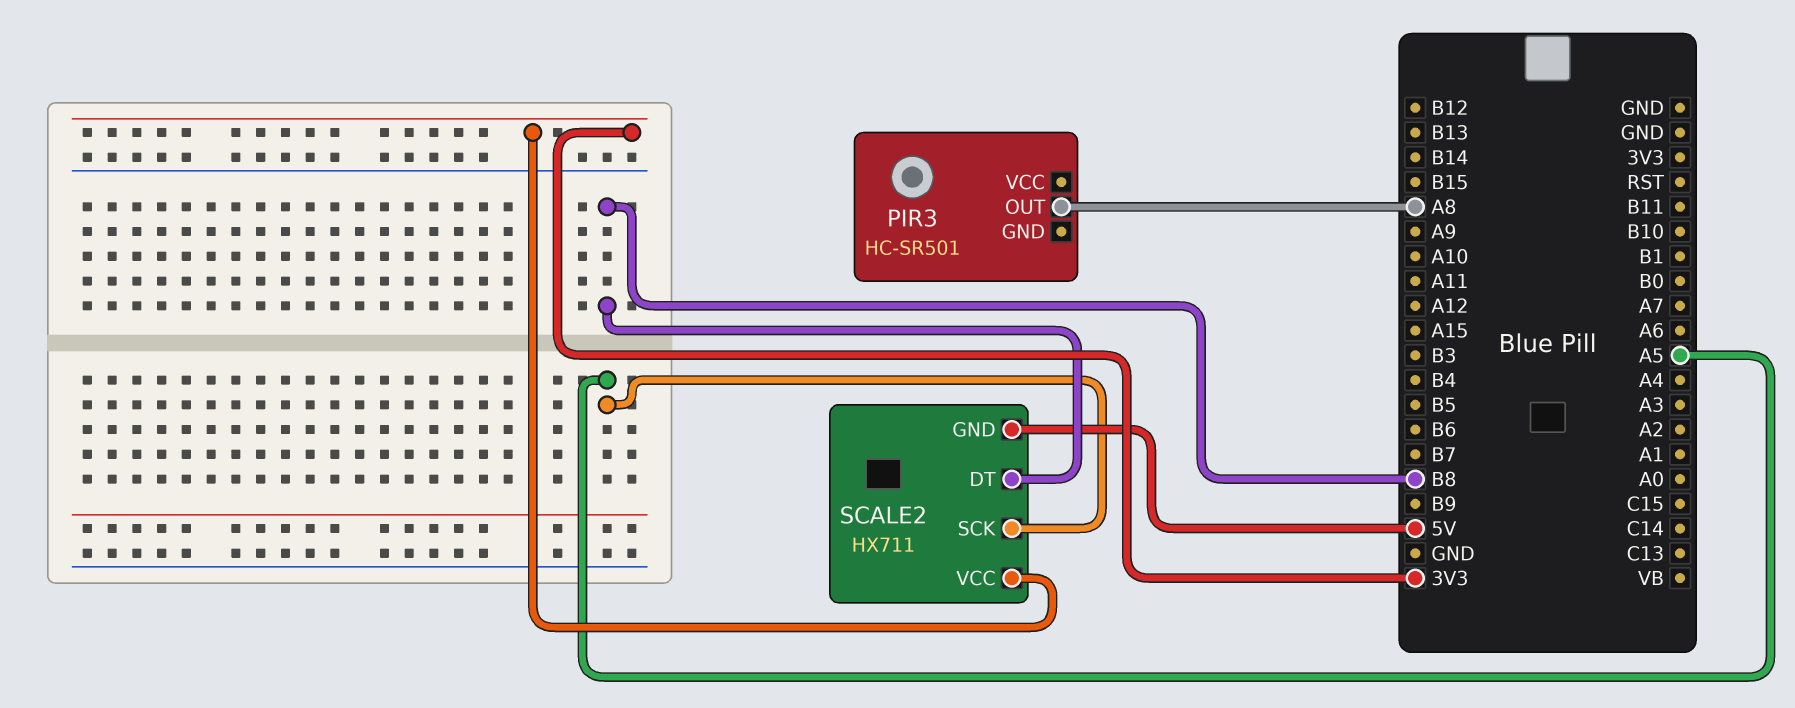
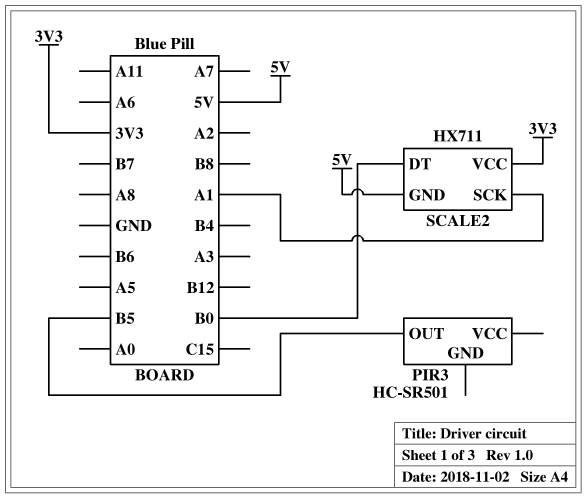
PIR3 pin OUT: A8 -> B5
SCALE2 pin DT: B8 -> B0
SCALE2 pin SCK: A5 -> A1

